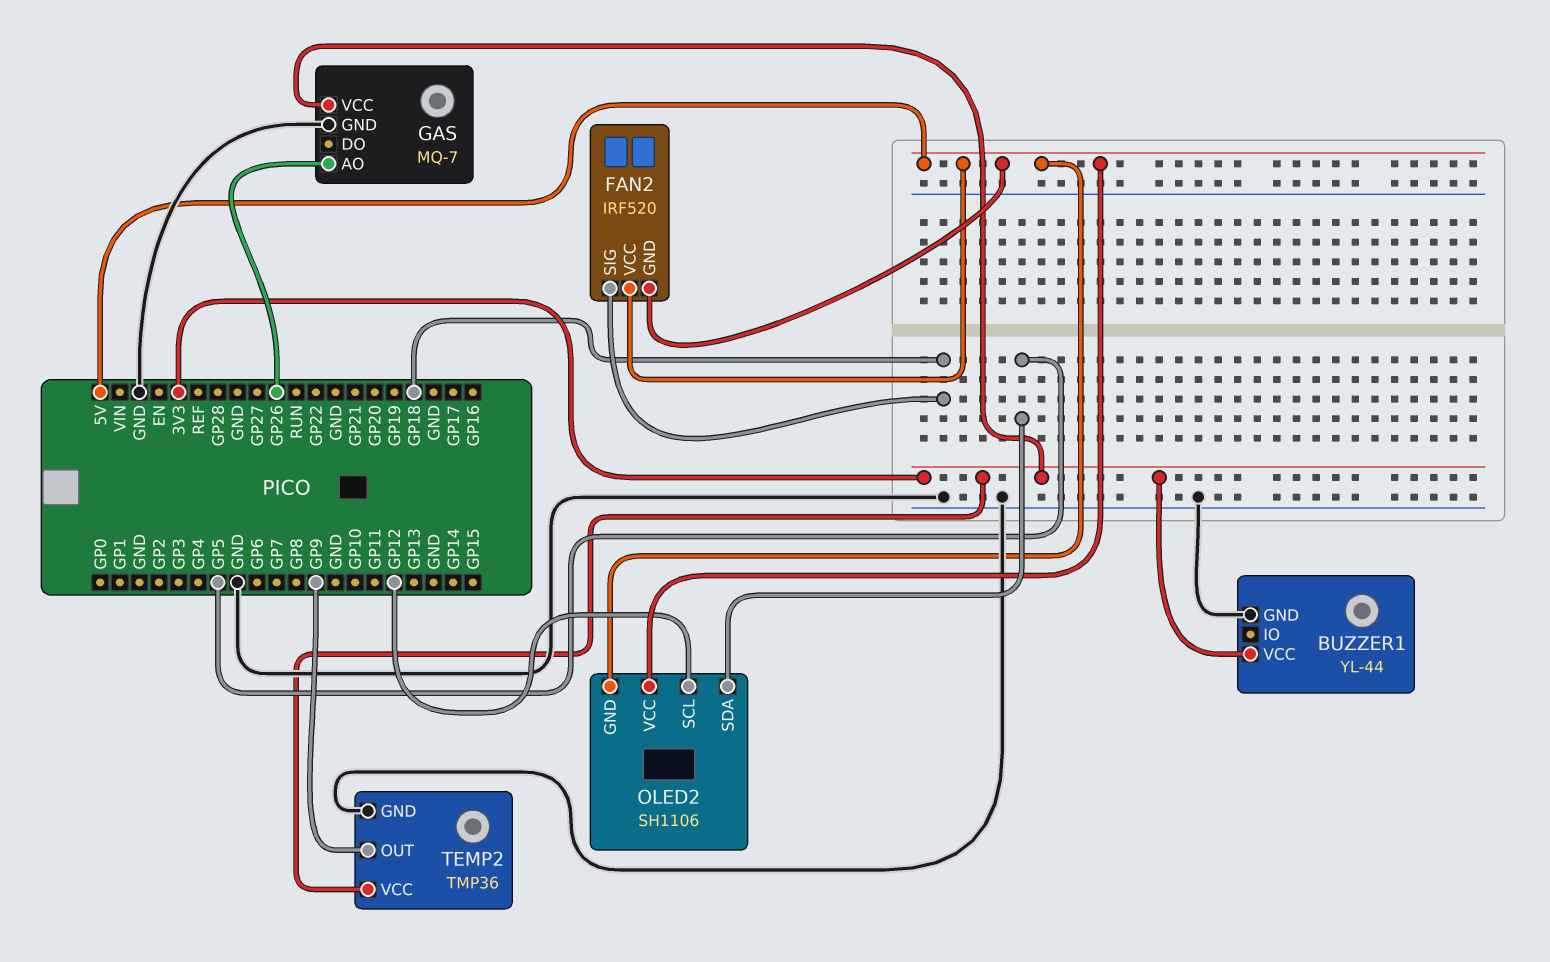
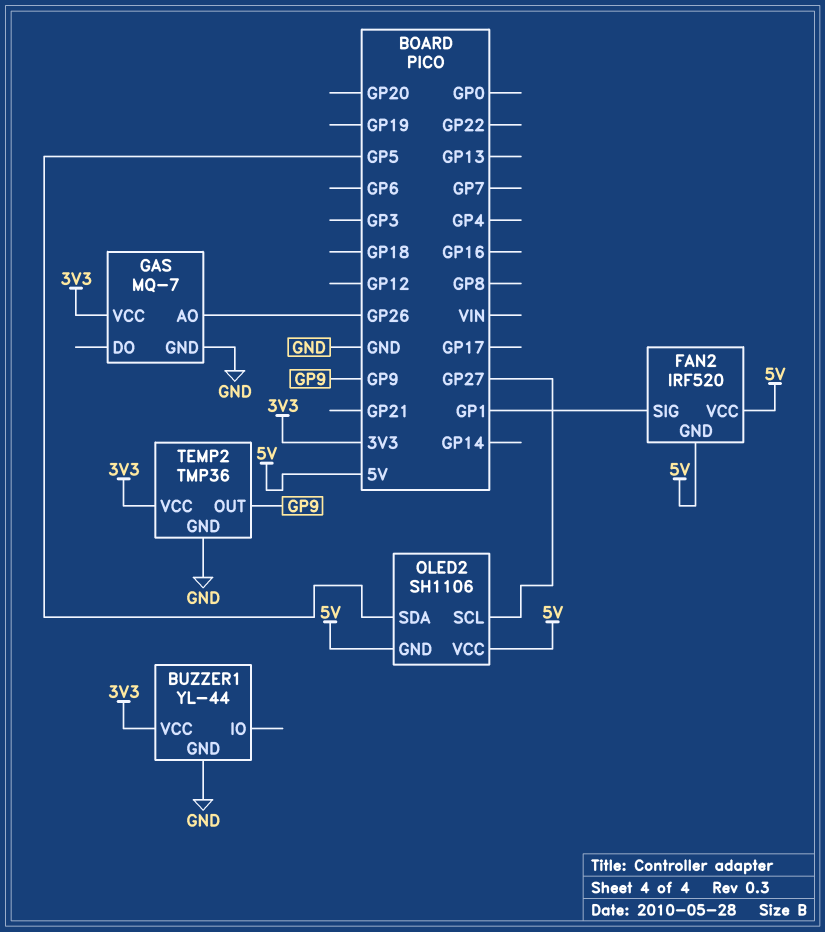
FAN2 pin SIG: GP18 -> GP1
OLED2 pin SCL: GP12 -> GP27

